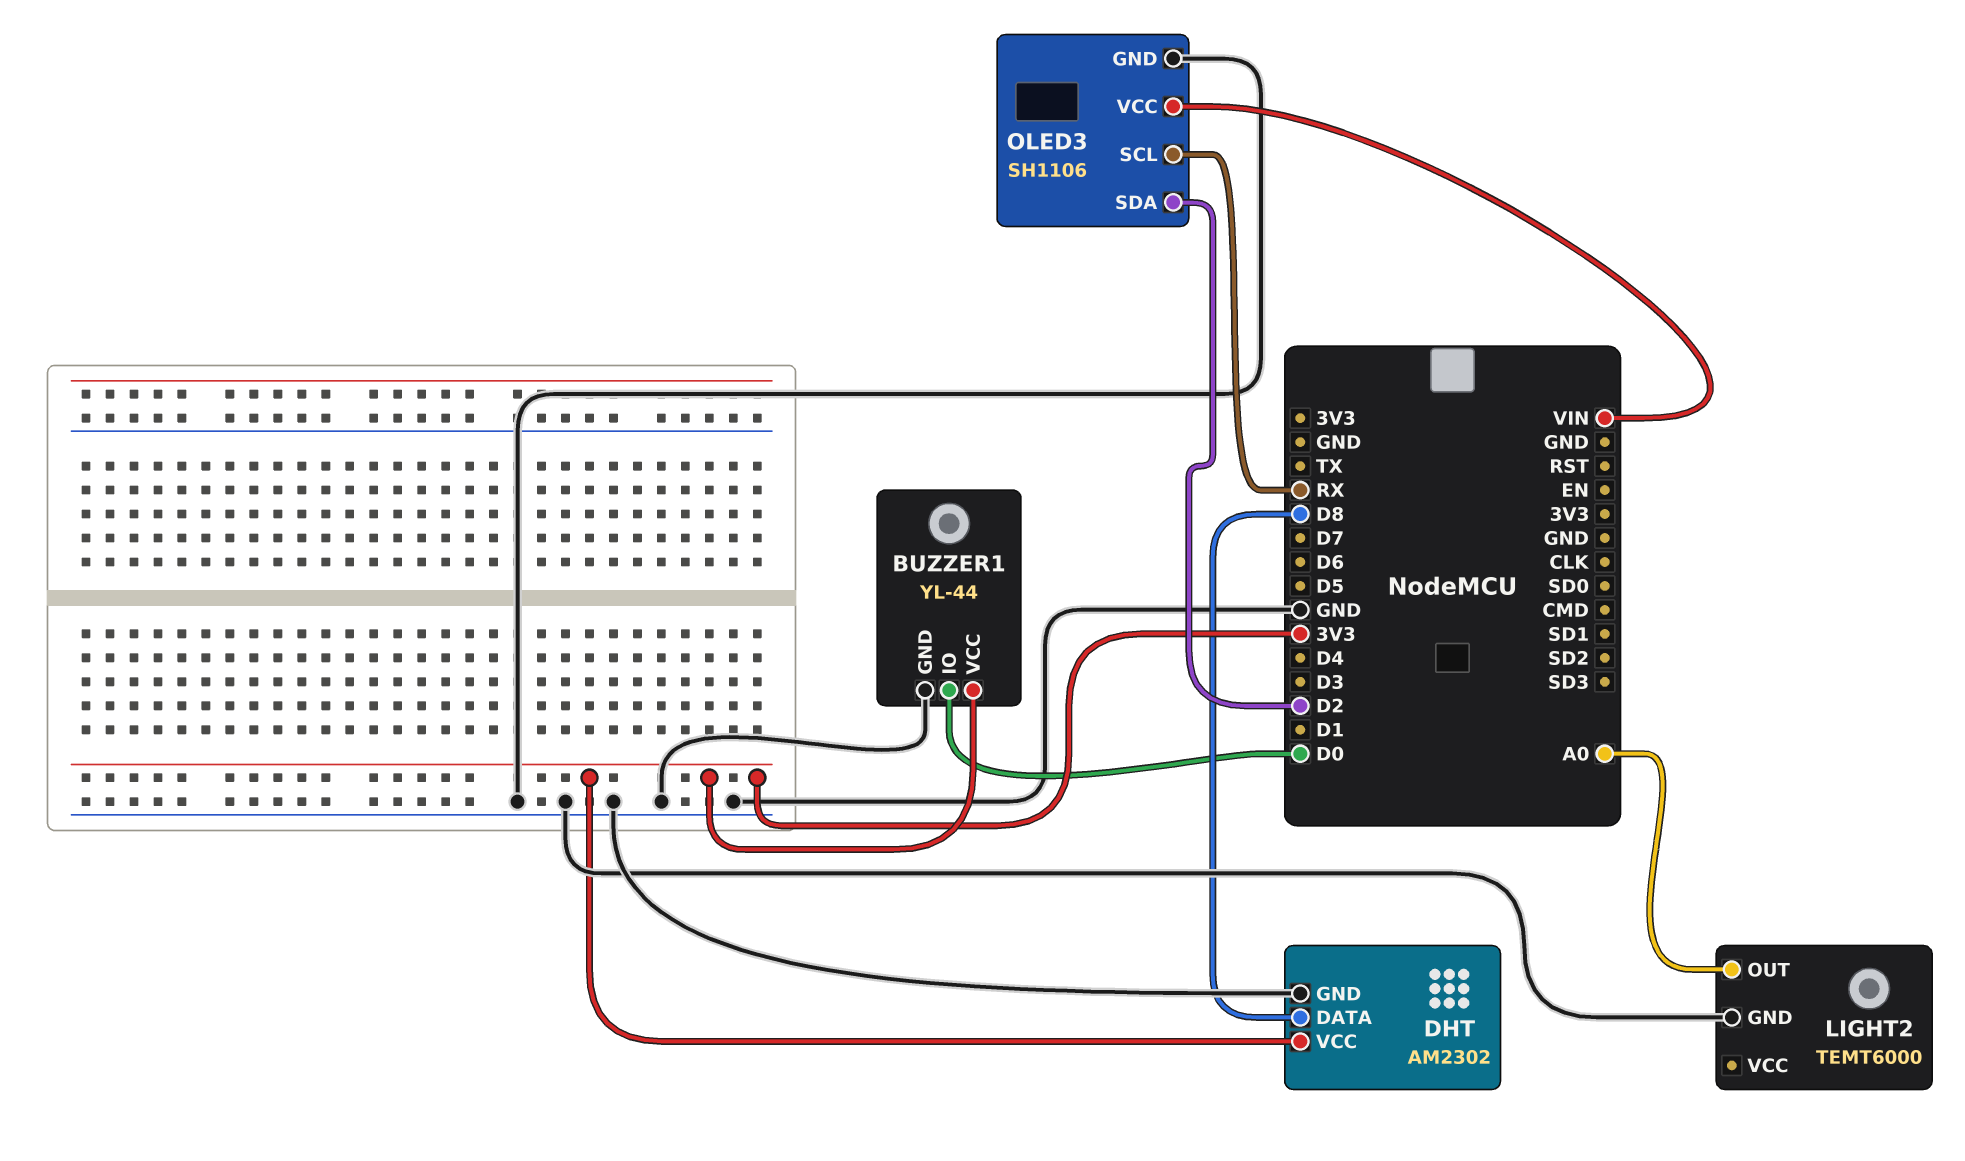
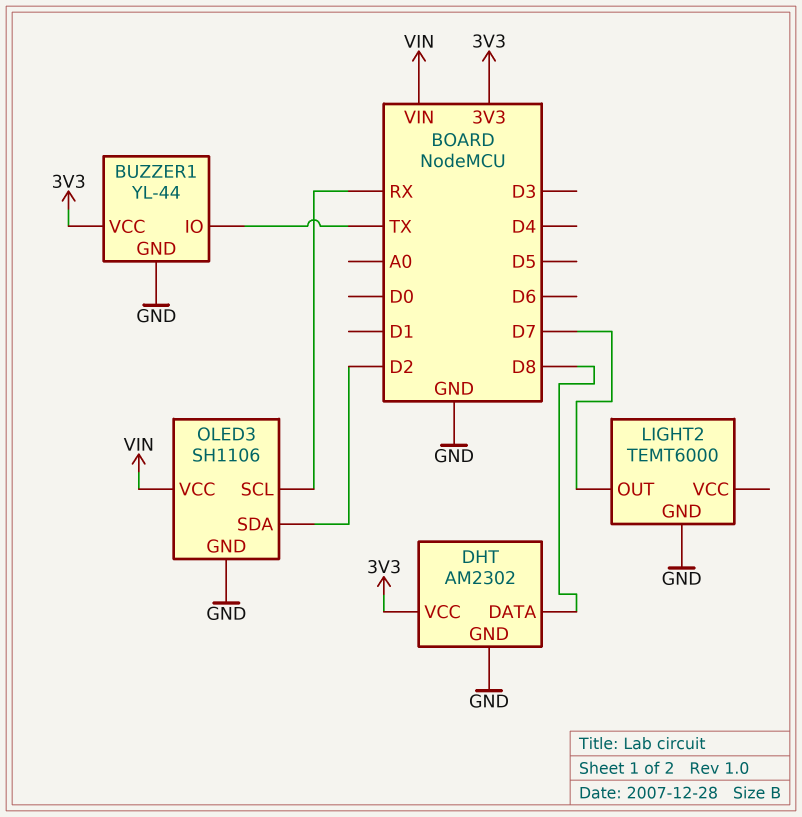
BUZZER1 pin IO: D0 -> TX
LIGHT2 pin OUT: A0 -> D7

